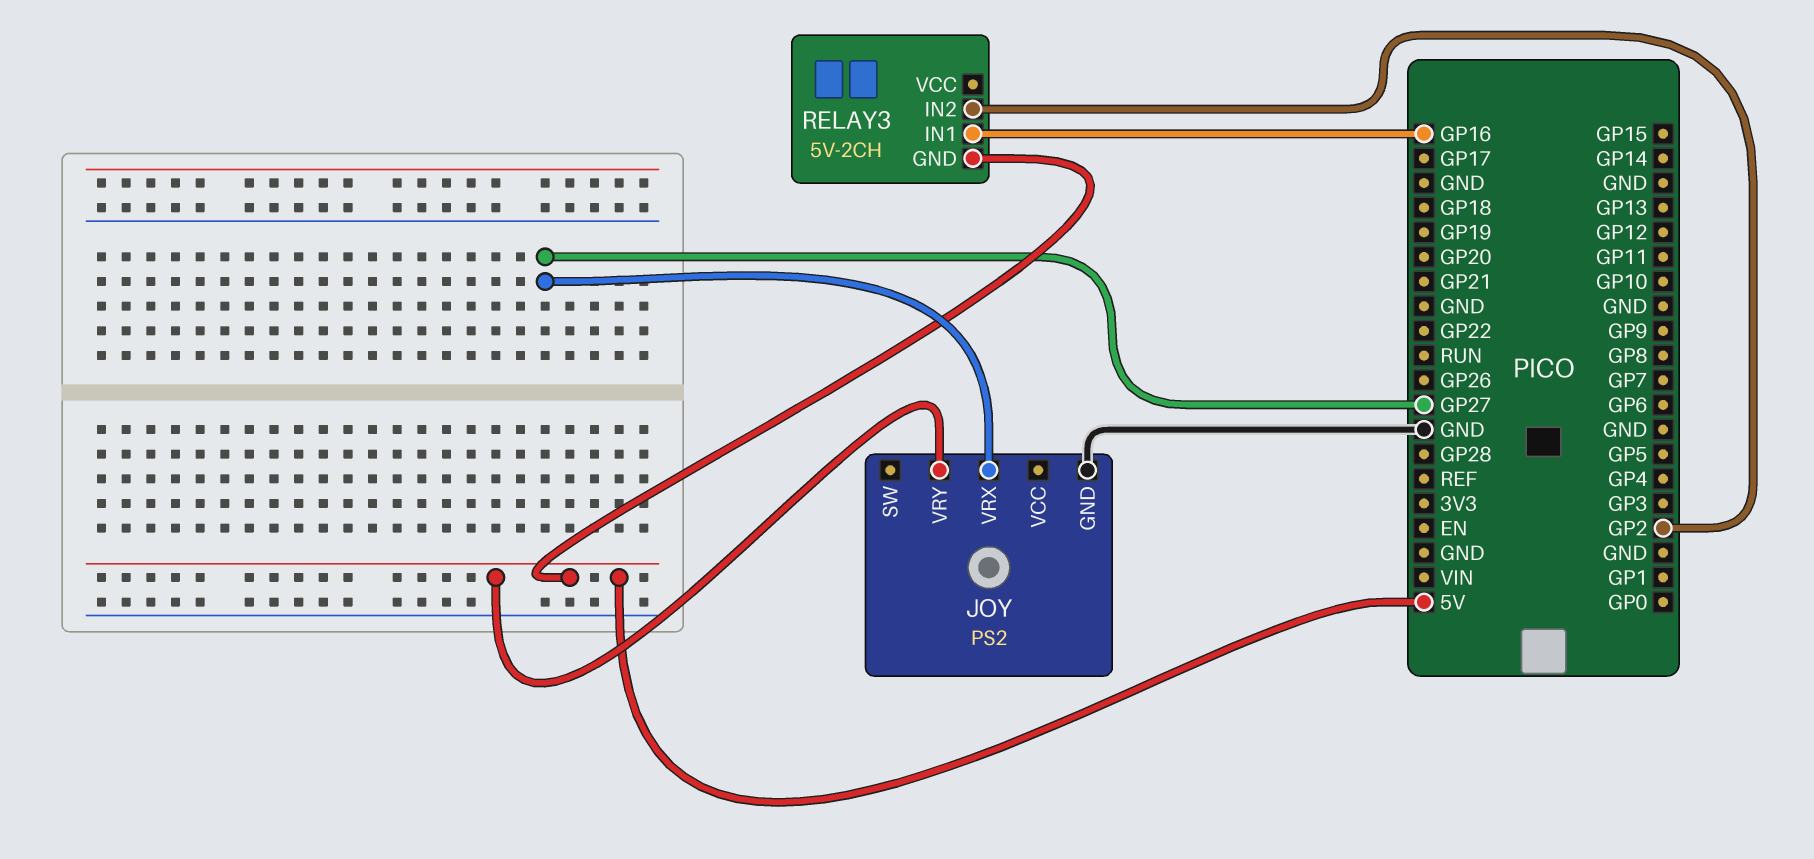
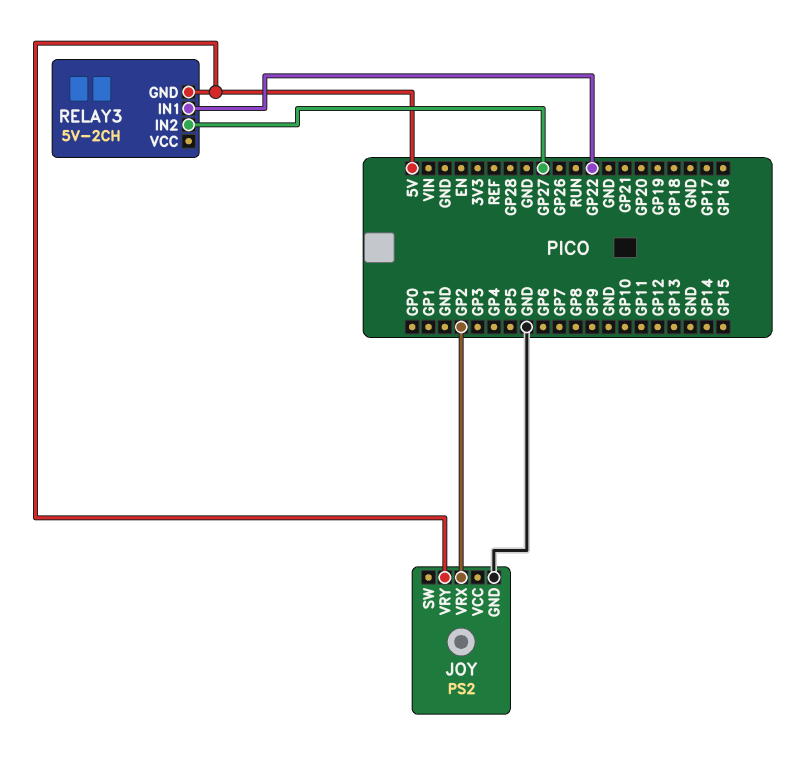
JOY pin VRX: GP27 -> GP2
RELAY3 pin IN1: GP16 -> GP22
RELAY3 pin IN2: GP2 -> GP27

